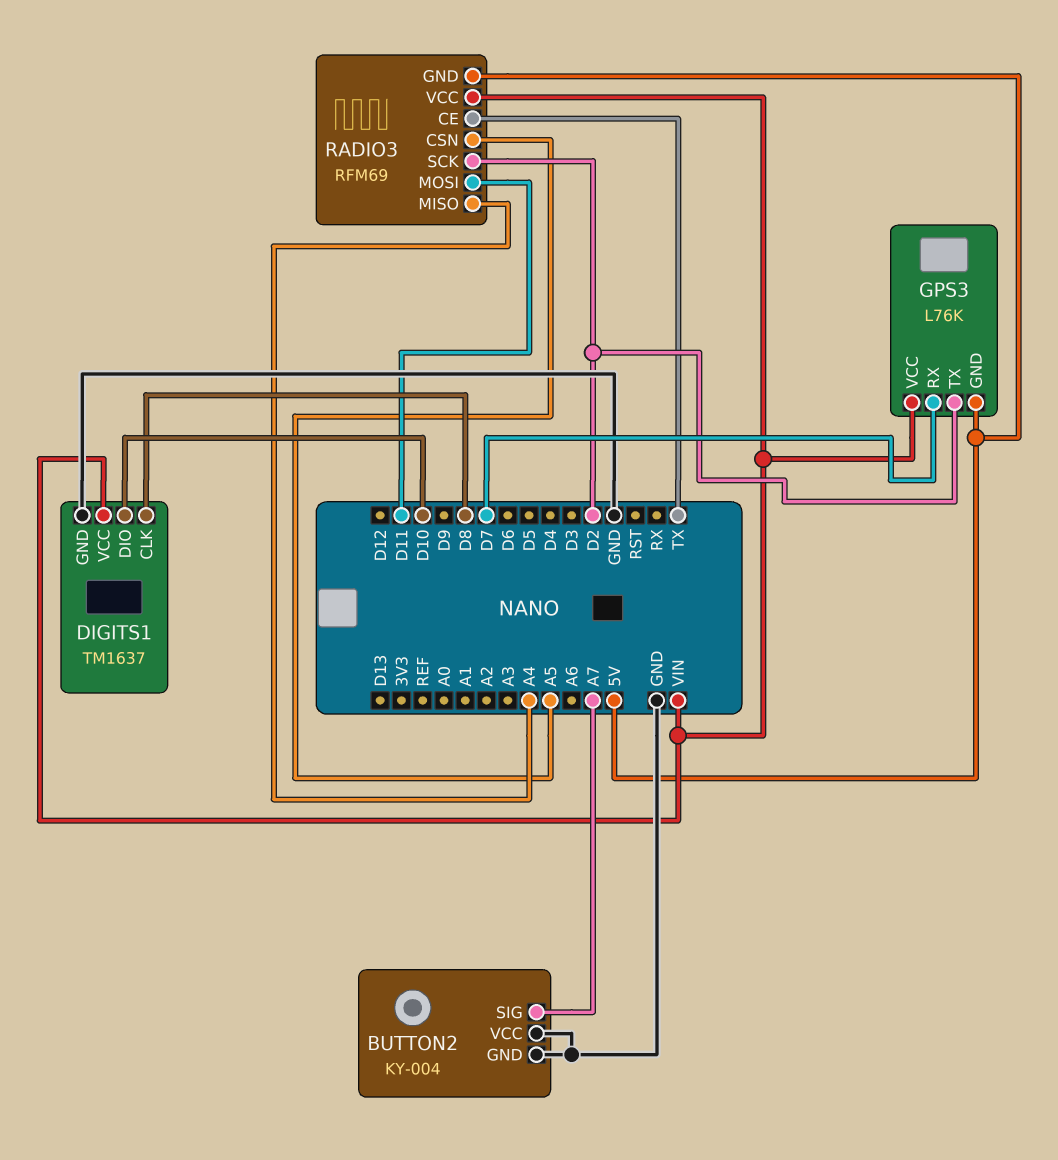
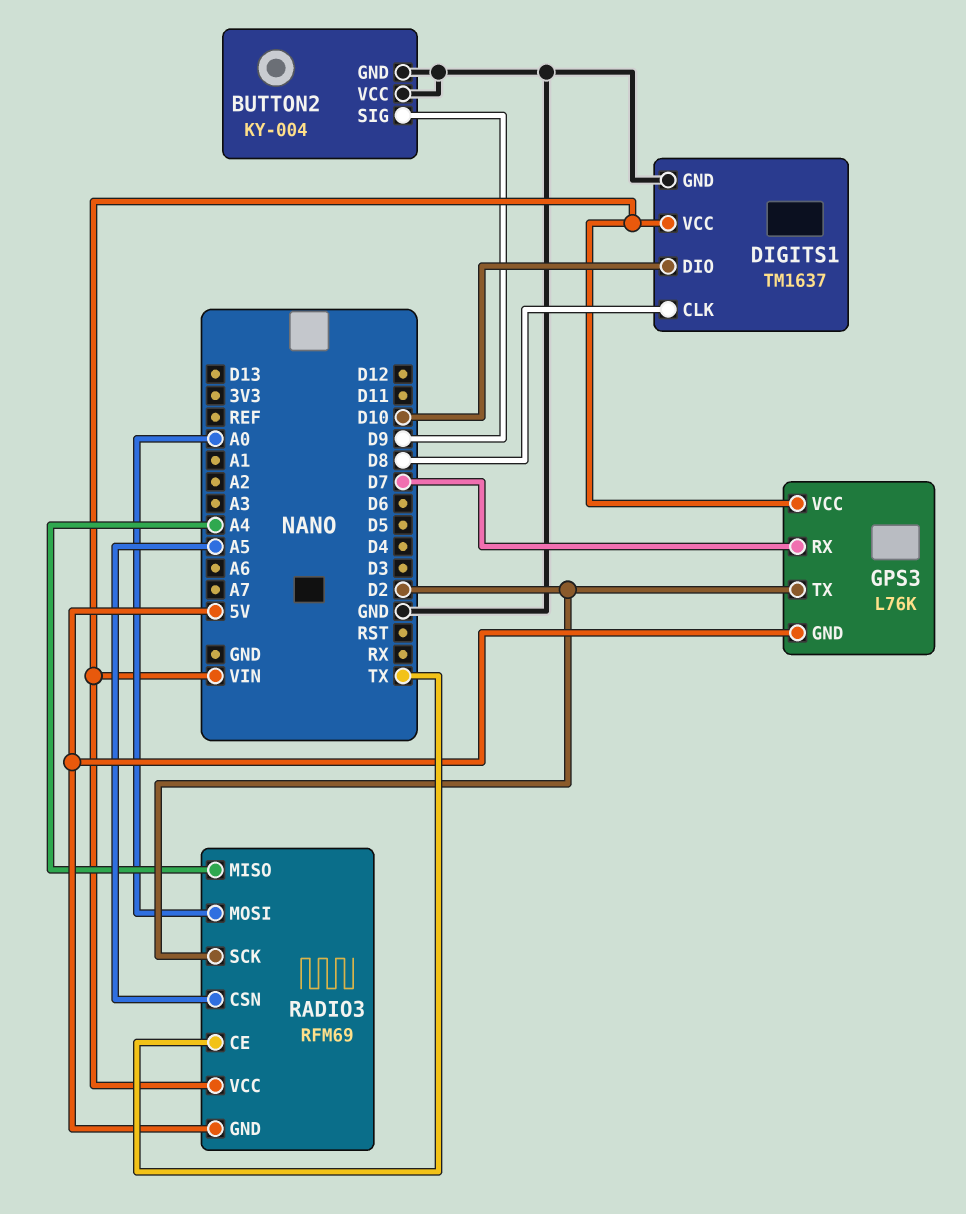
BUTTON2 pin SIG: A7 -> D9
RADIO3 pin MOSI: D11 -> A0

